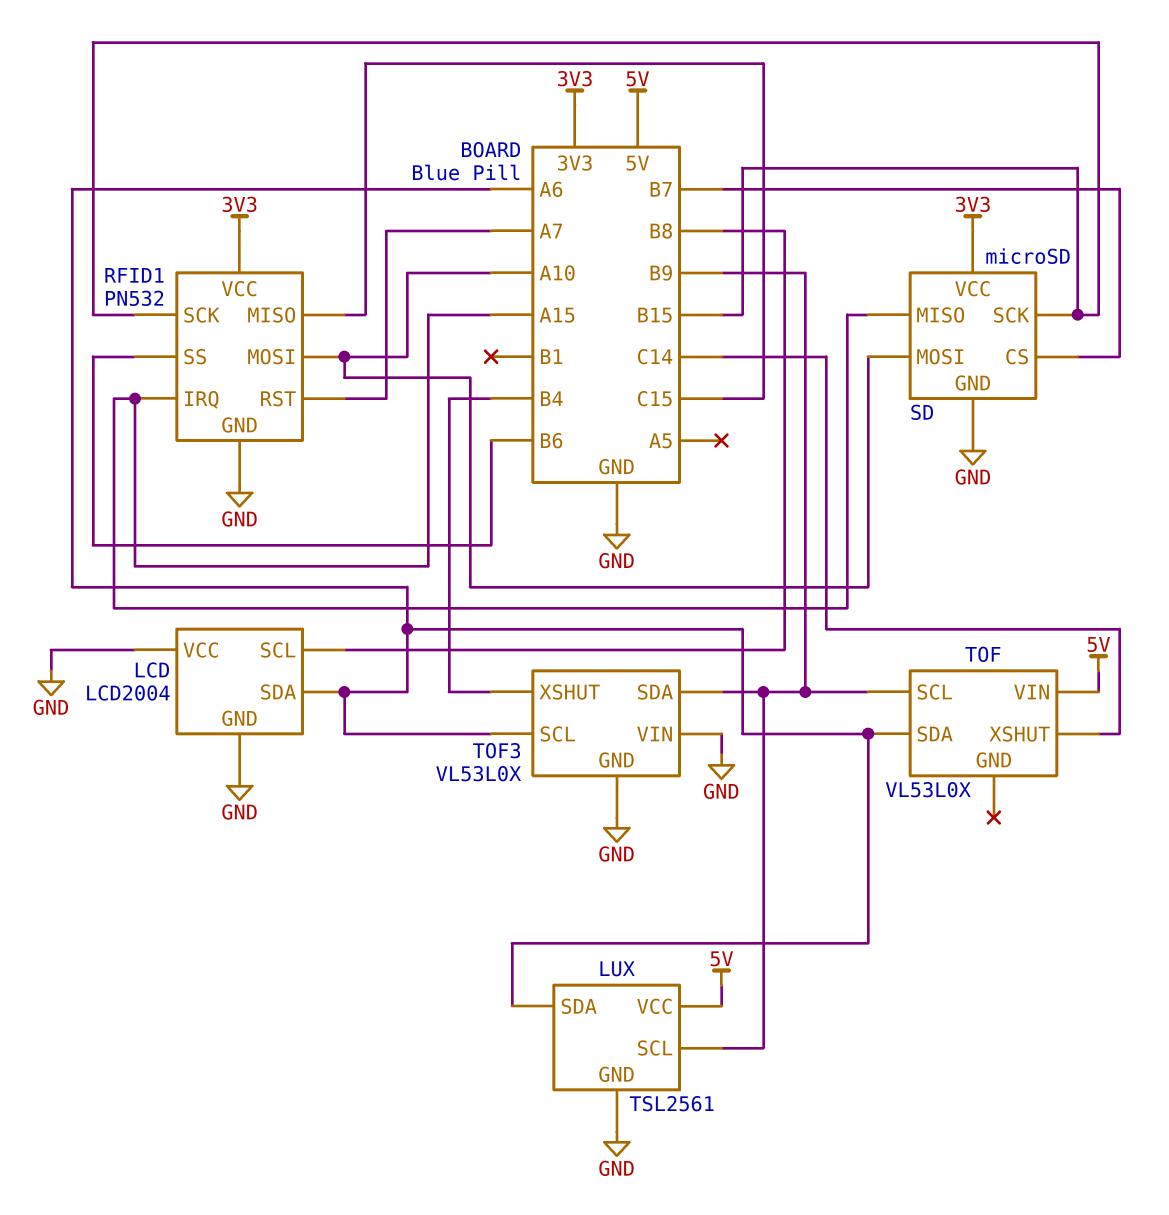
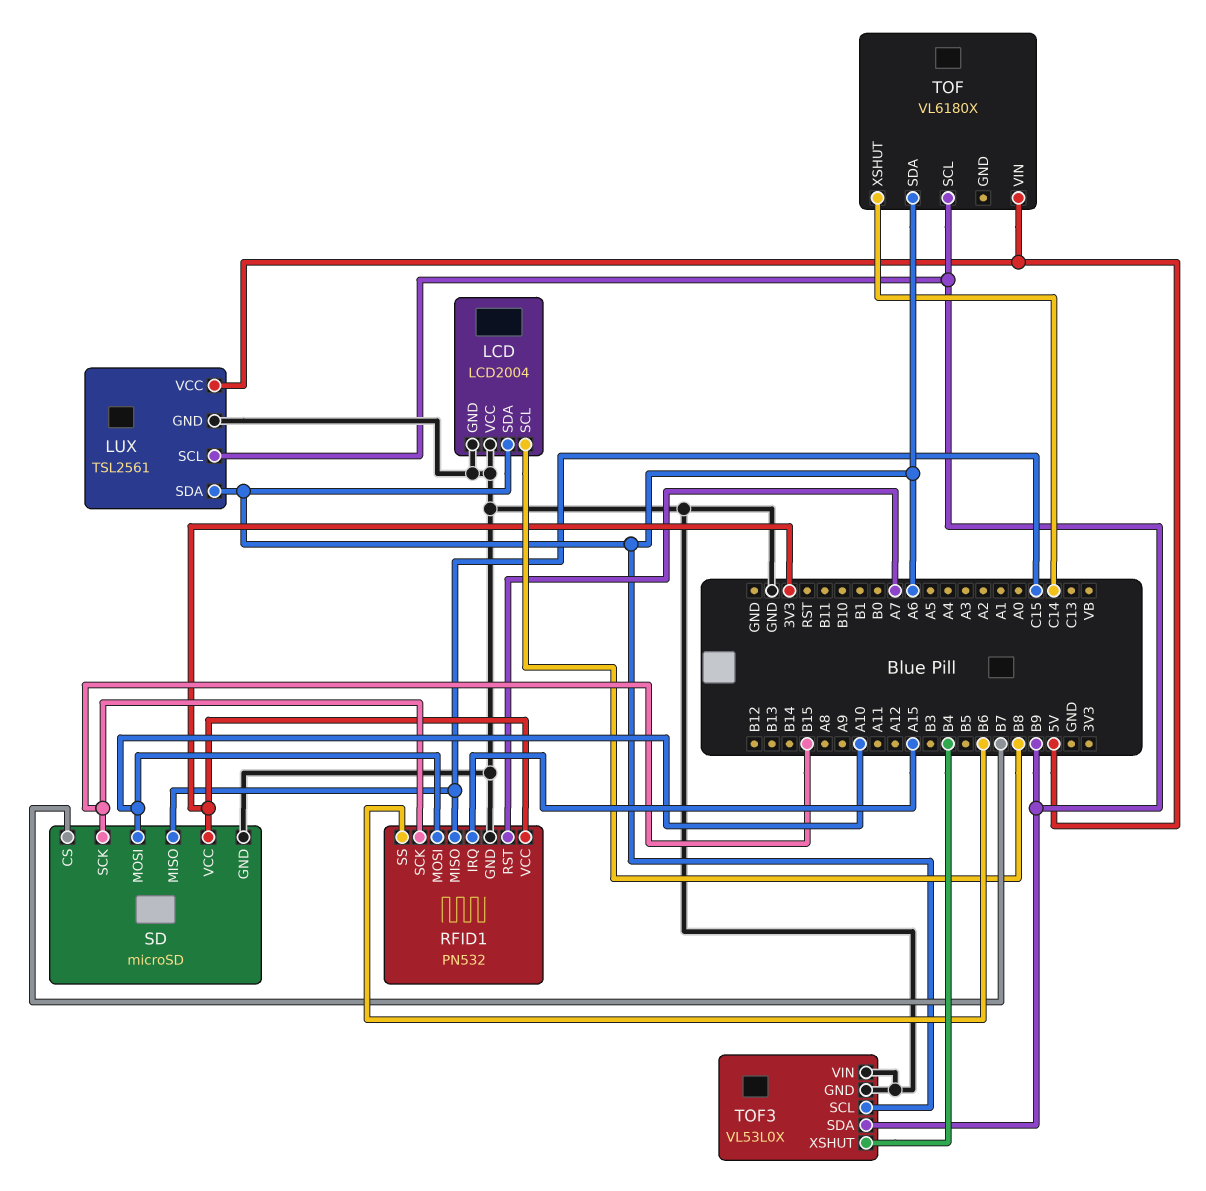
SD pin MISO: A15 -> C15
TOF: VL53L0X -> VL6180X

